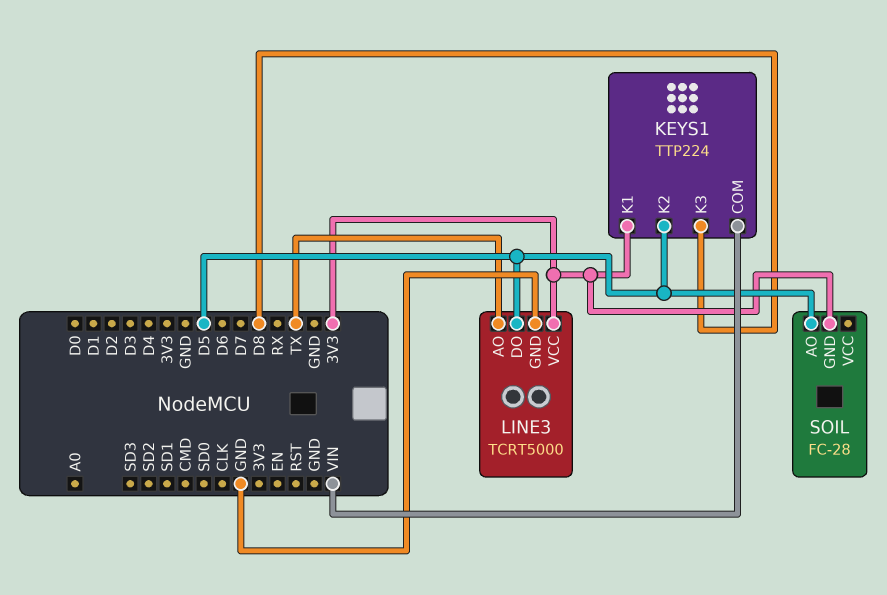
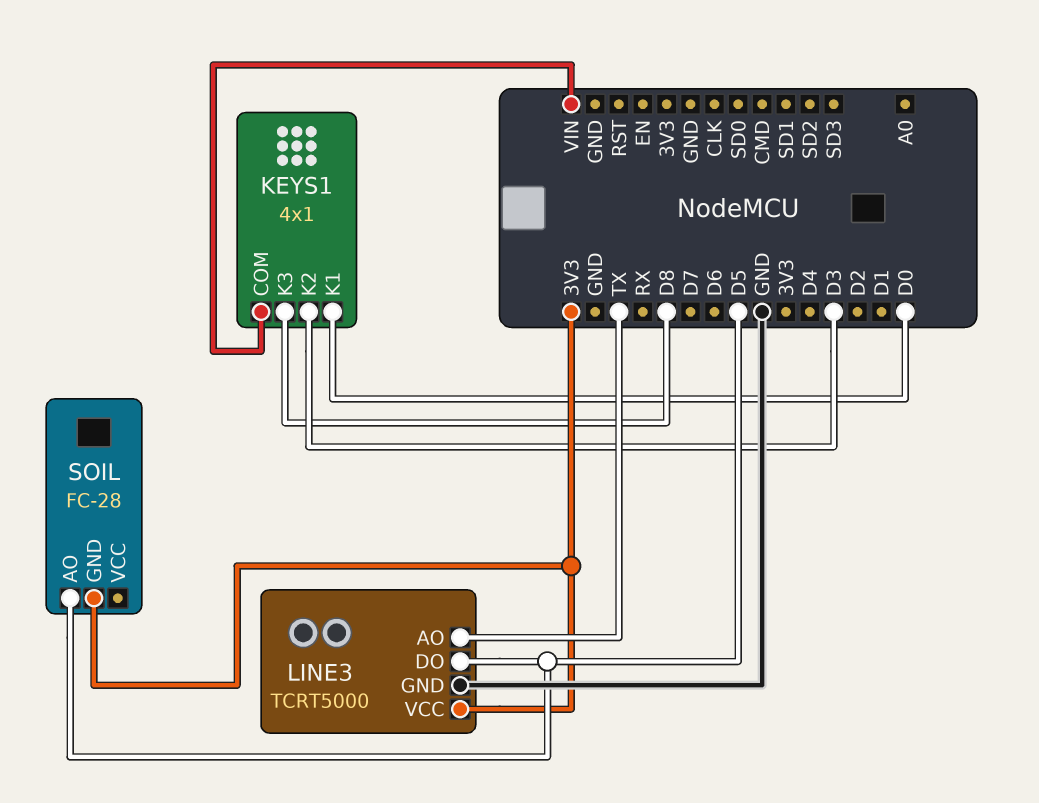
KEYS1: TTP224 -> 4x1
KEYS1 pin K1: 3V3 -> D0
KEYS1 pin K2: D5 -> D3

